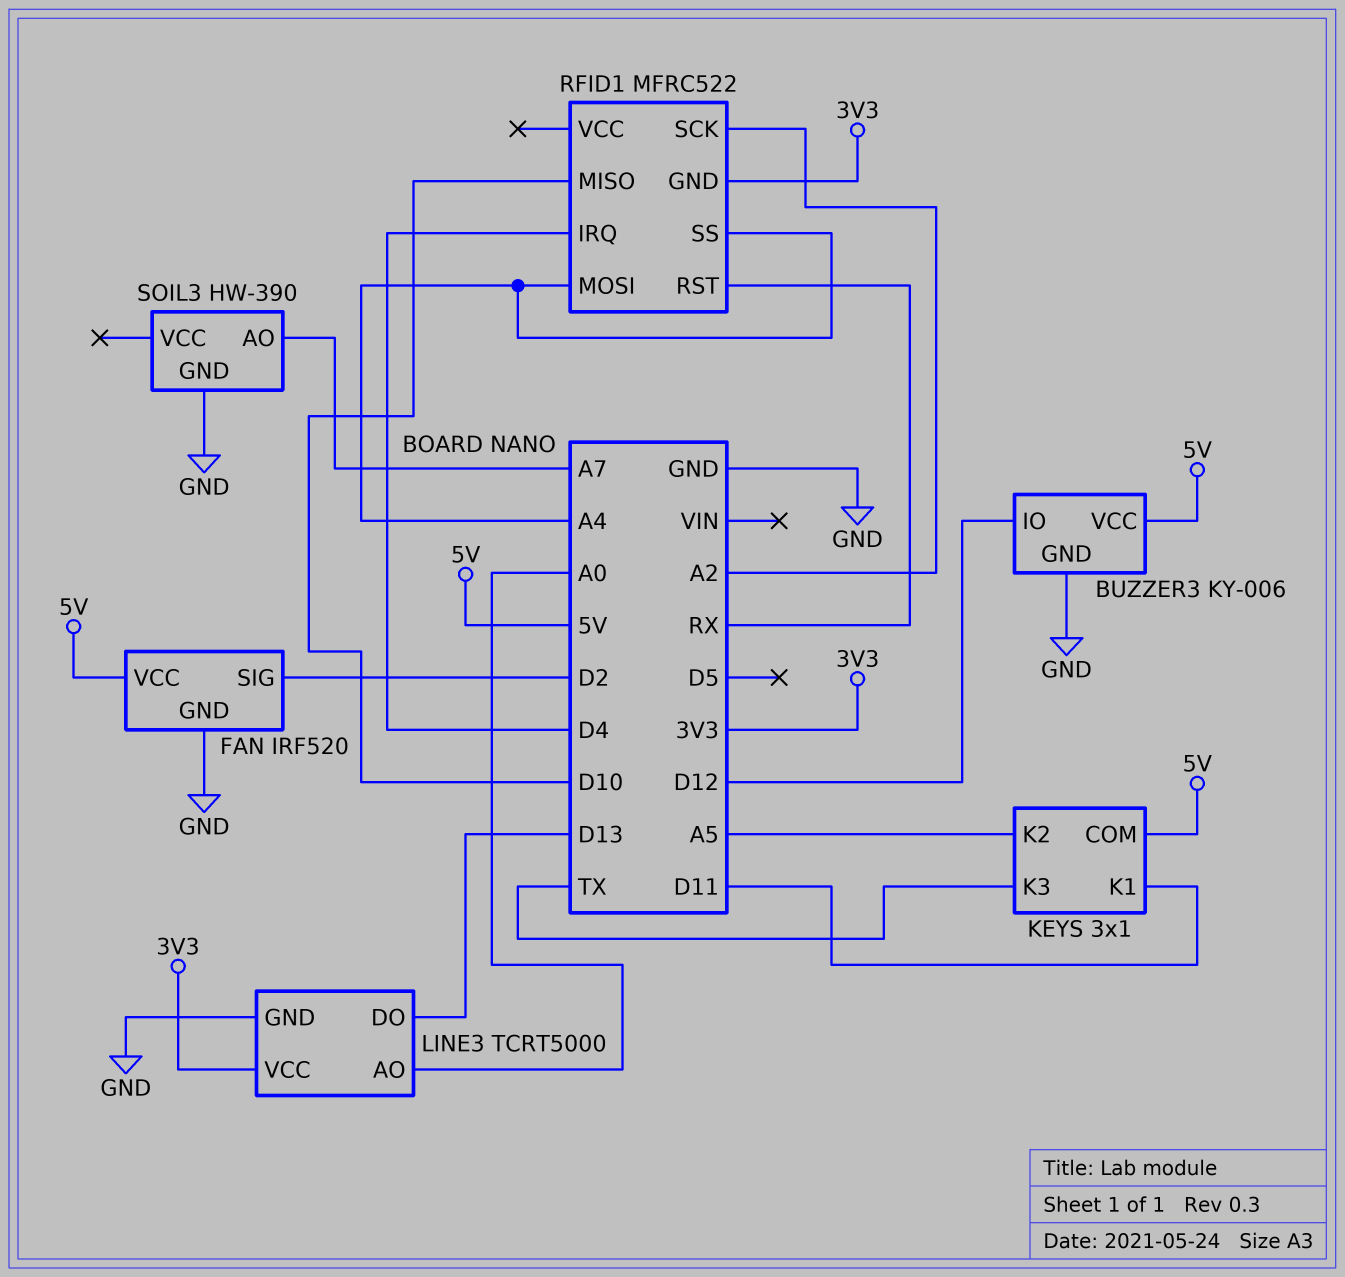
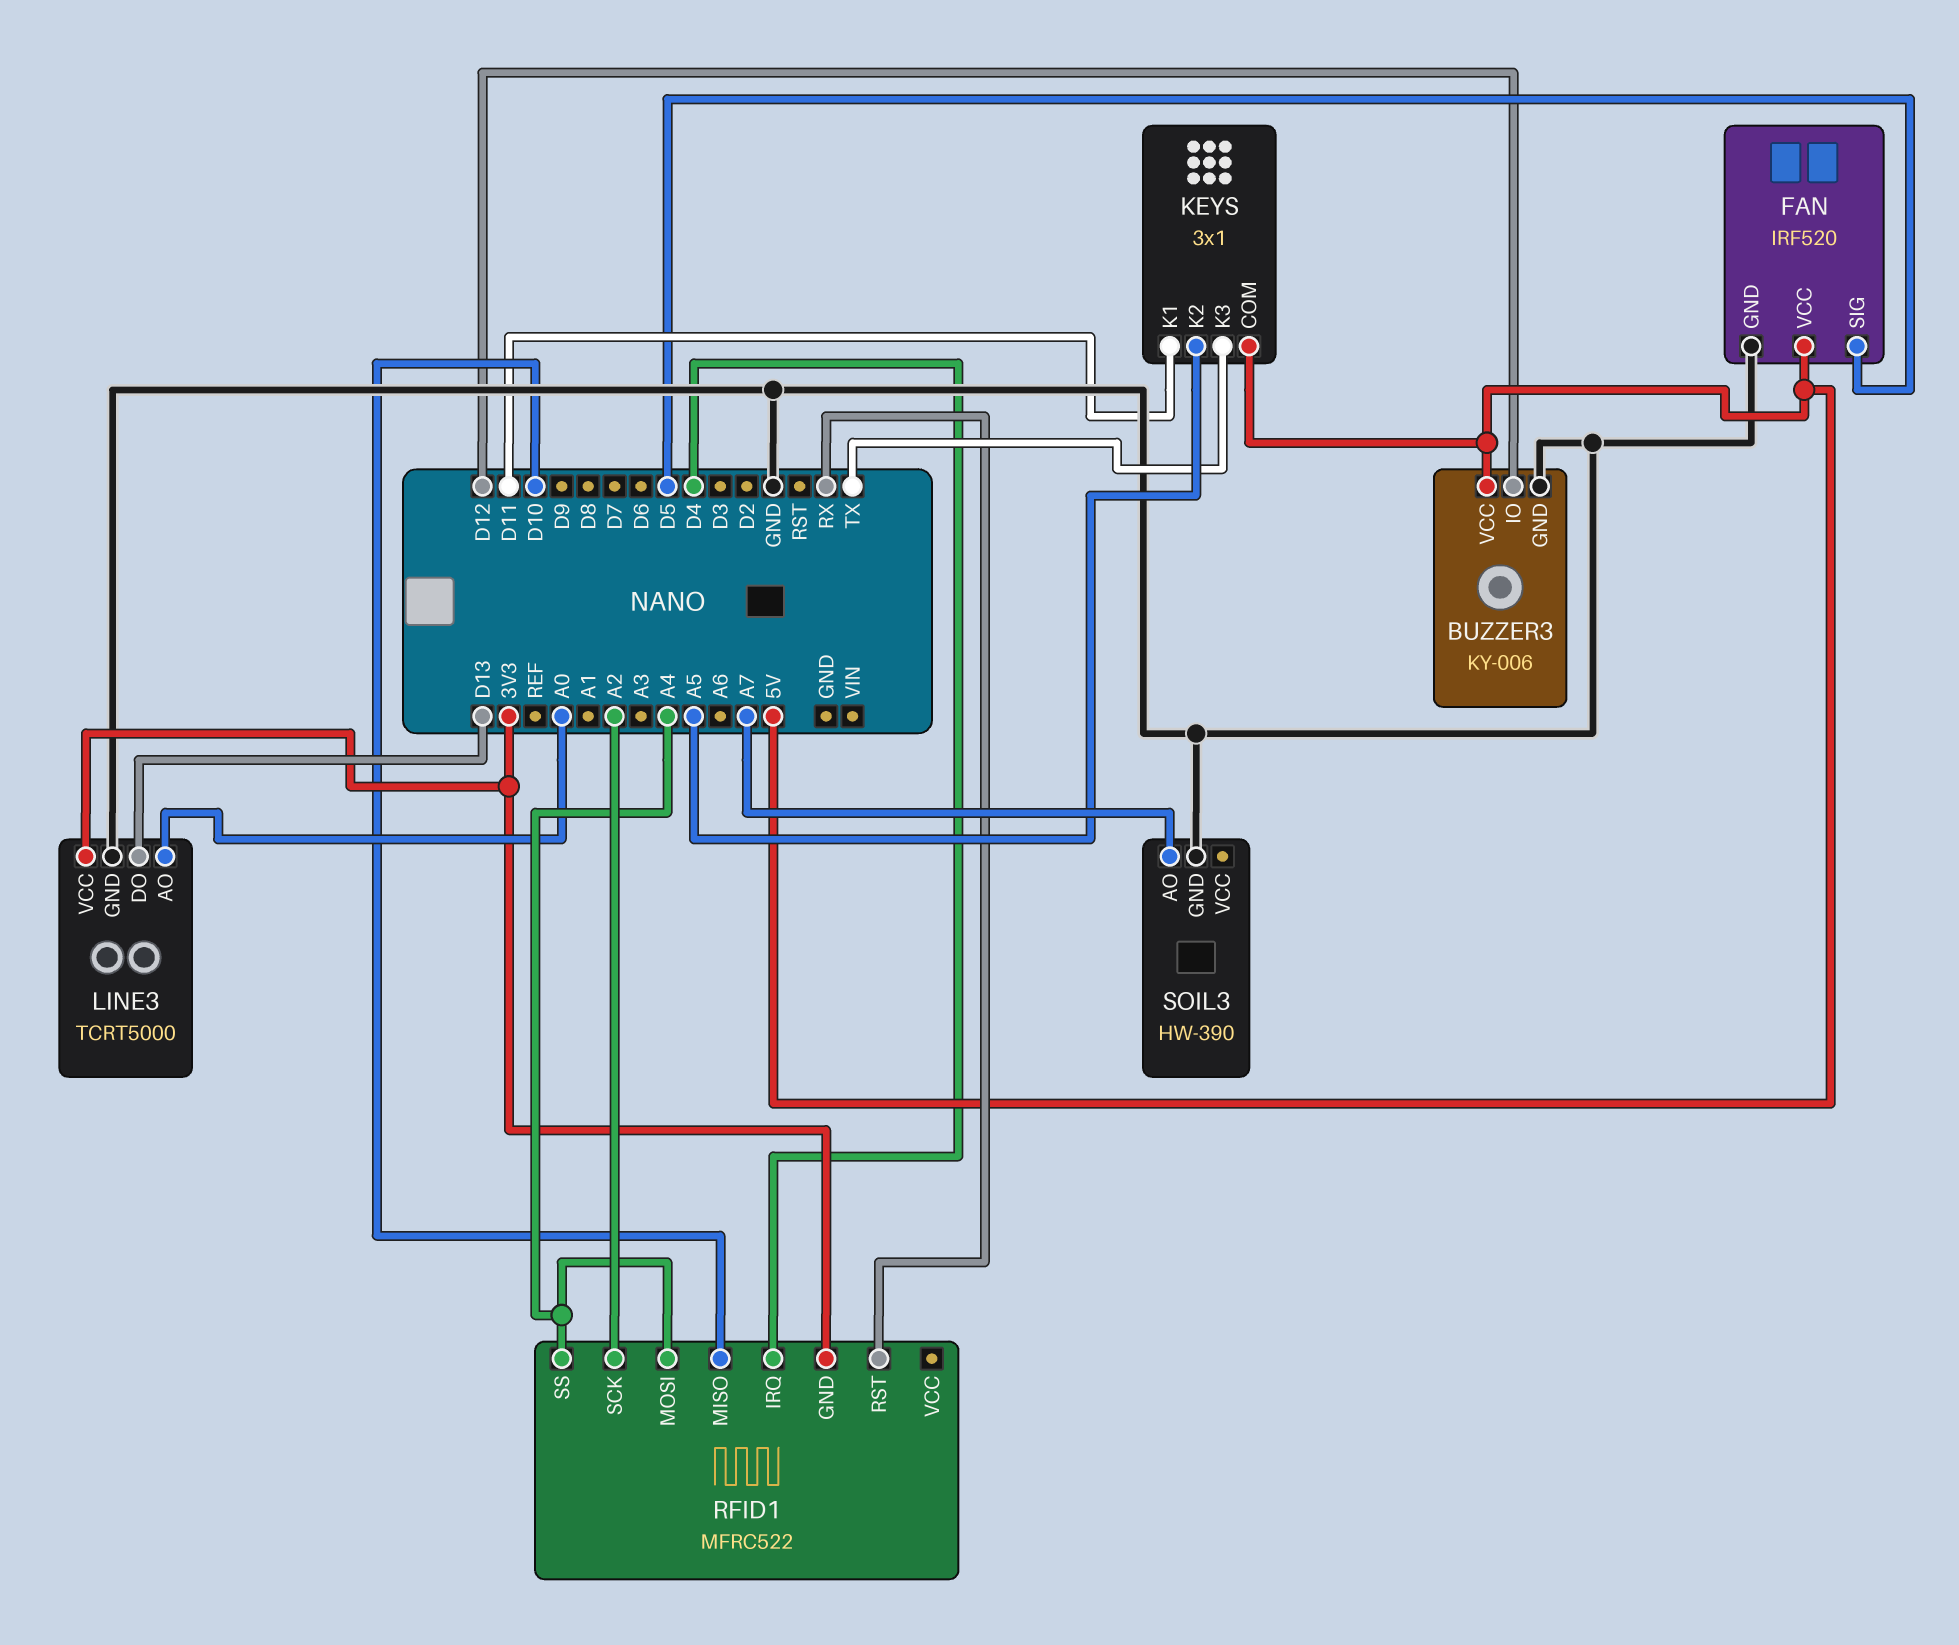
FAN pin SIG: D2 -> D5

